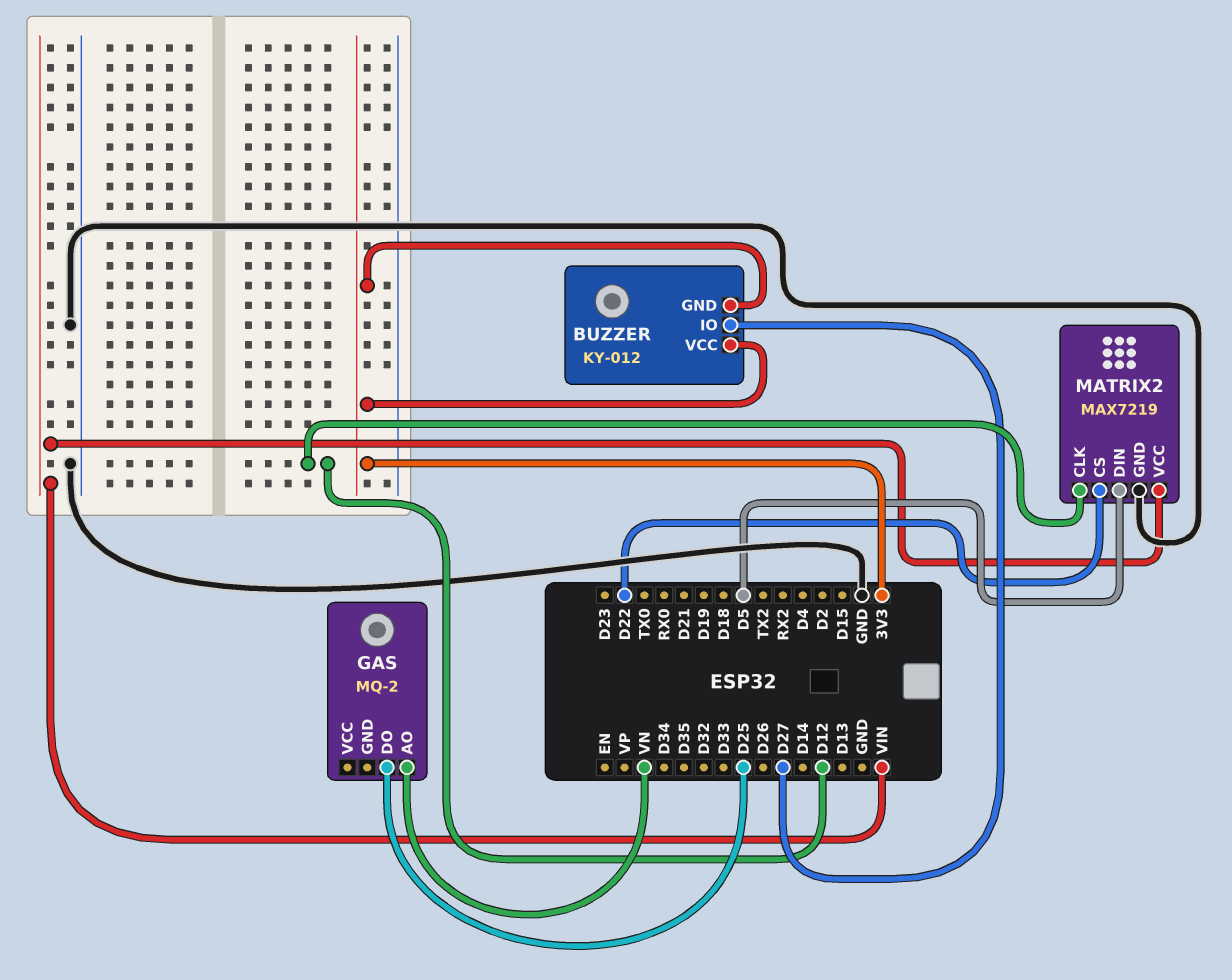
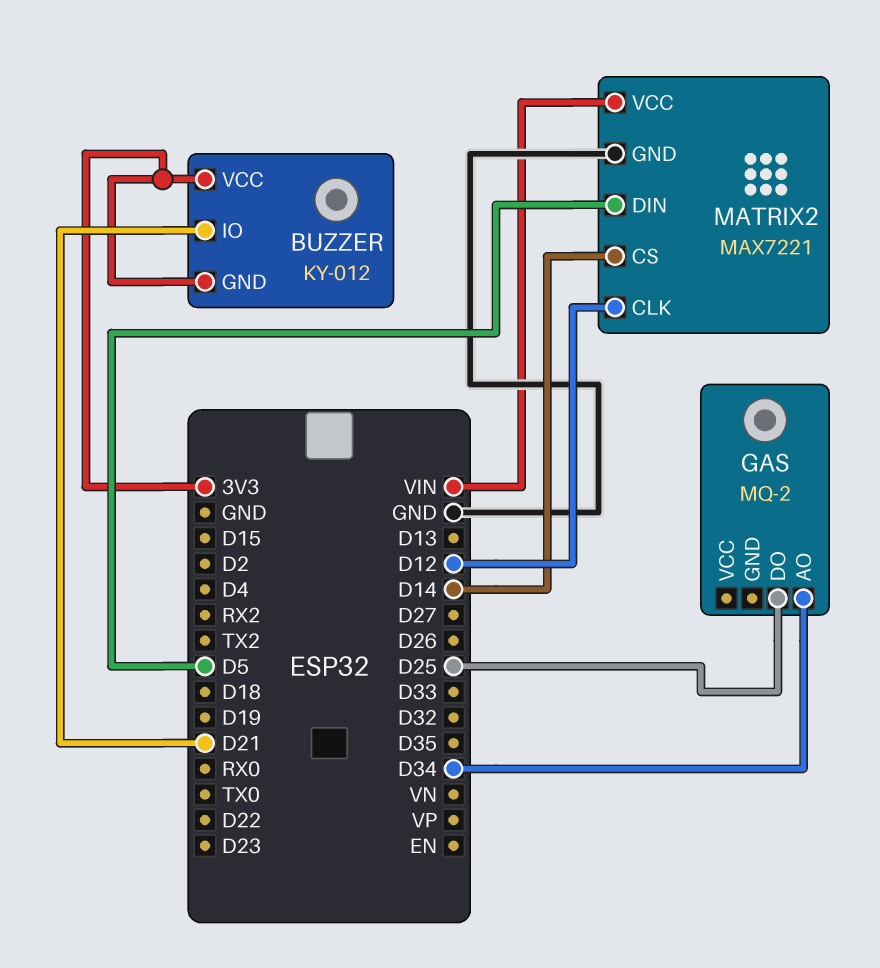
BUZZER pin IO: D27 -> D21
GAS pin AO: VN -> D34
MATRIX2: MAX7219 -> MAX7221
MATRIX2 pin CS: D22 -> D14

